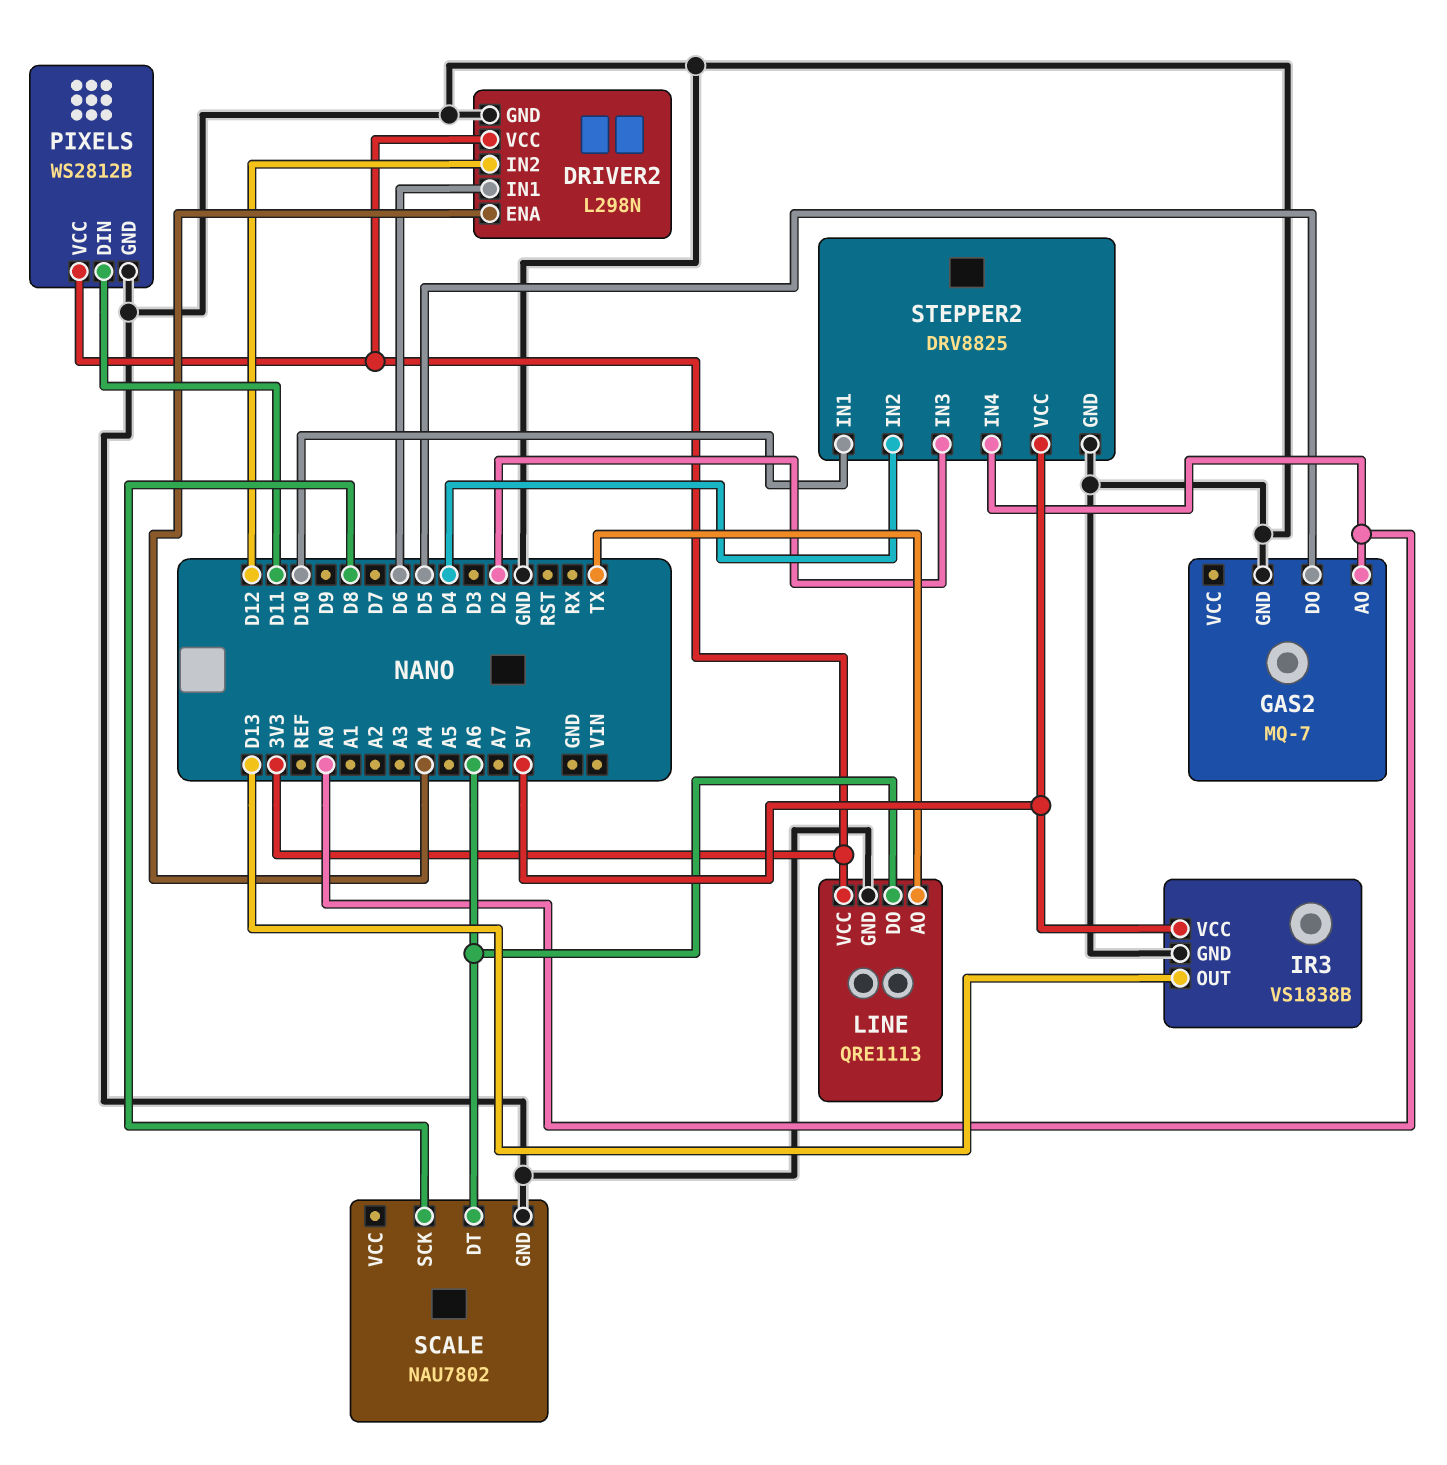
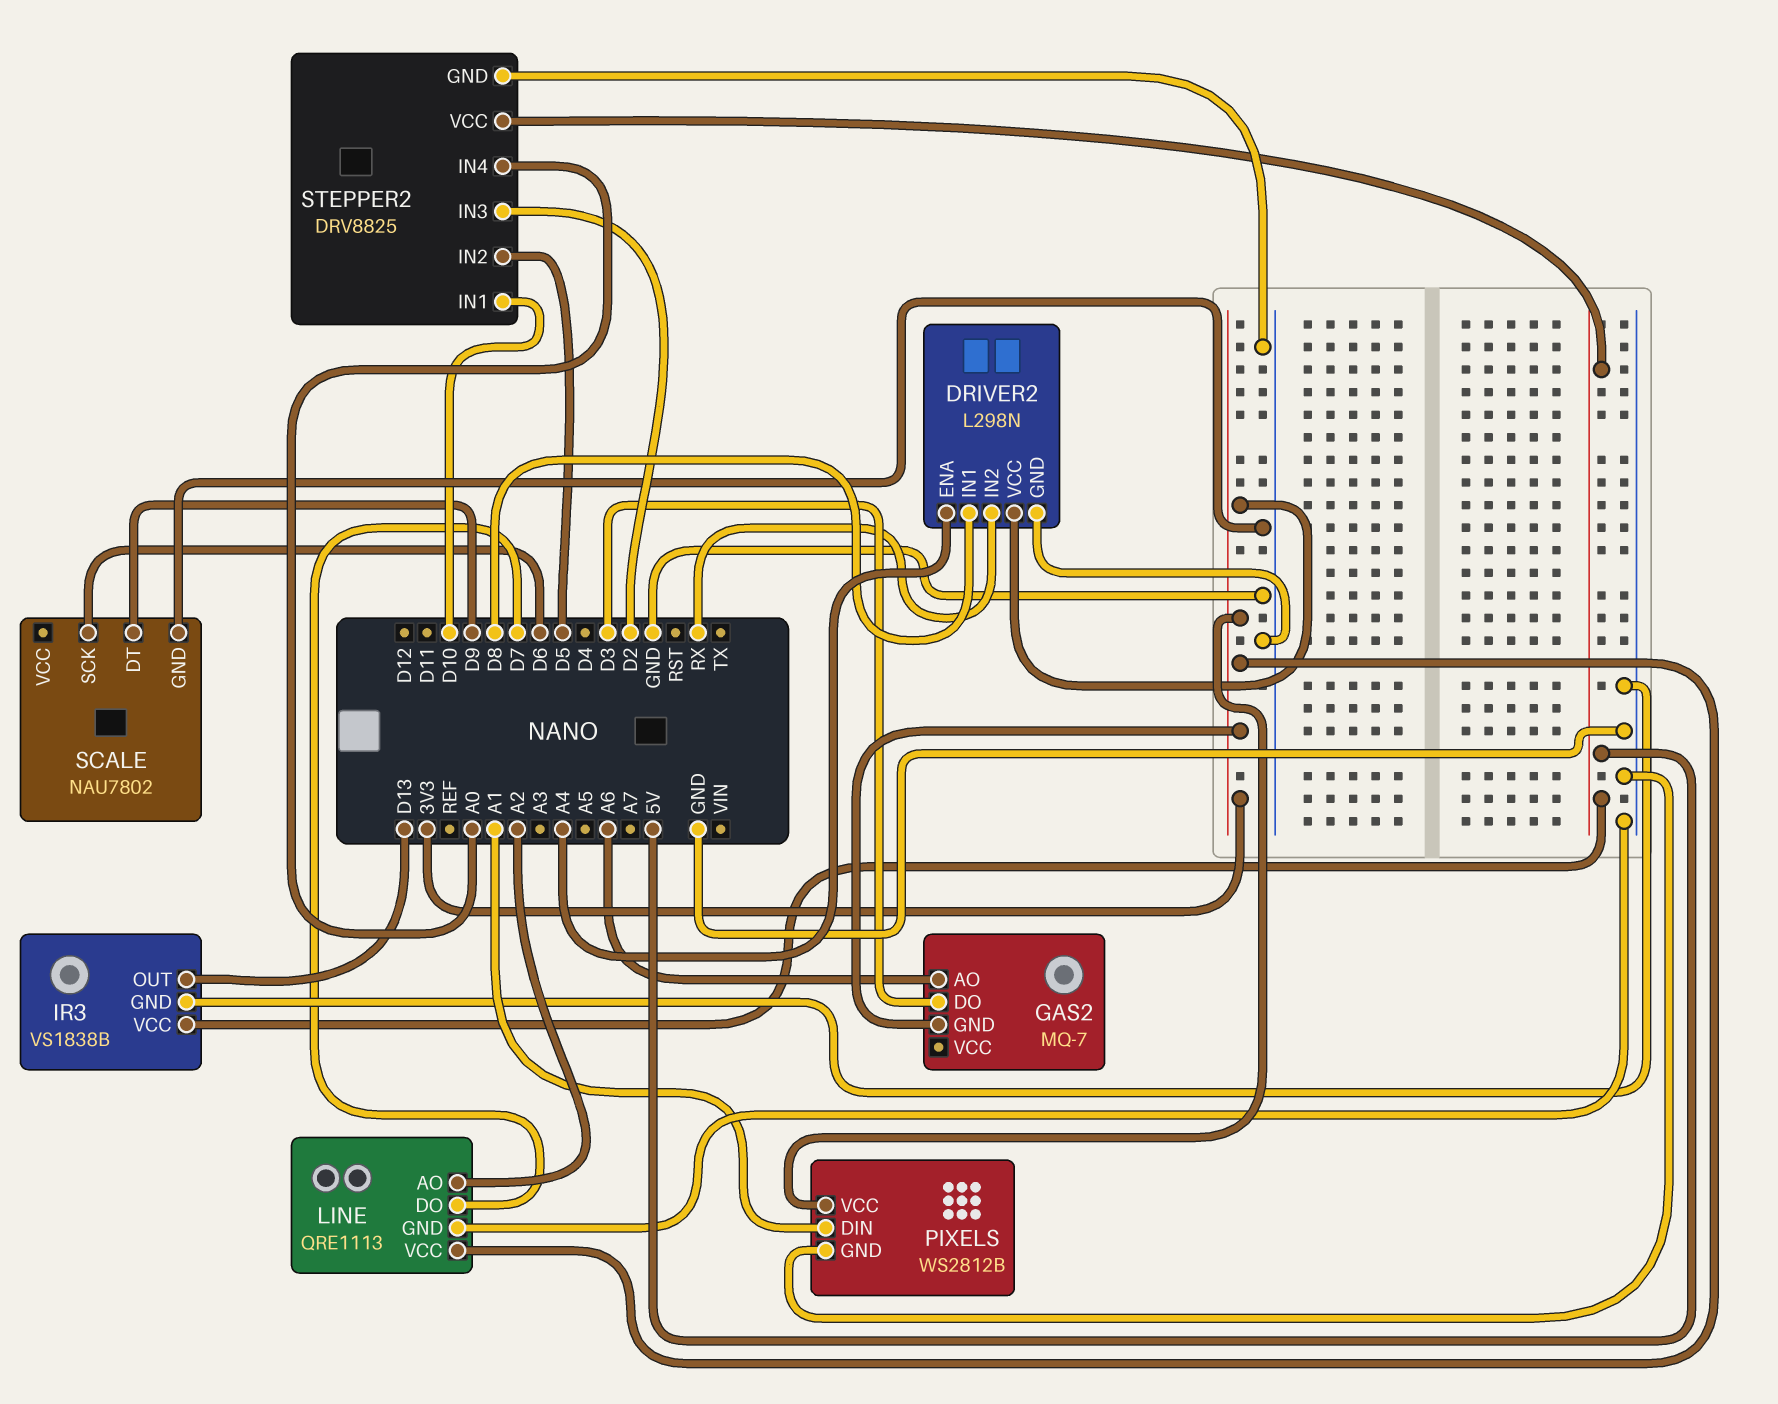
DRIVER2 pin IN1: D6 -> D8
DRIVER2 pin IN2: D12 -> RX
GAS2 pin AO: A0 -> A6
GAS2 pin DO: D5 -> D3
GAS2 pin GND: GND -> 3V3
LINE pin AO: TX -> A2
LINE pin DO: A6 -> D7
PIXELS pin DIN: D11 -> A1
SCALE pin DT: A6 -> D9
SCALE pin SCK: D8 -> D6
STEPPER2 pin IN2: D4 -> D5

